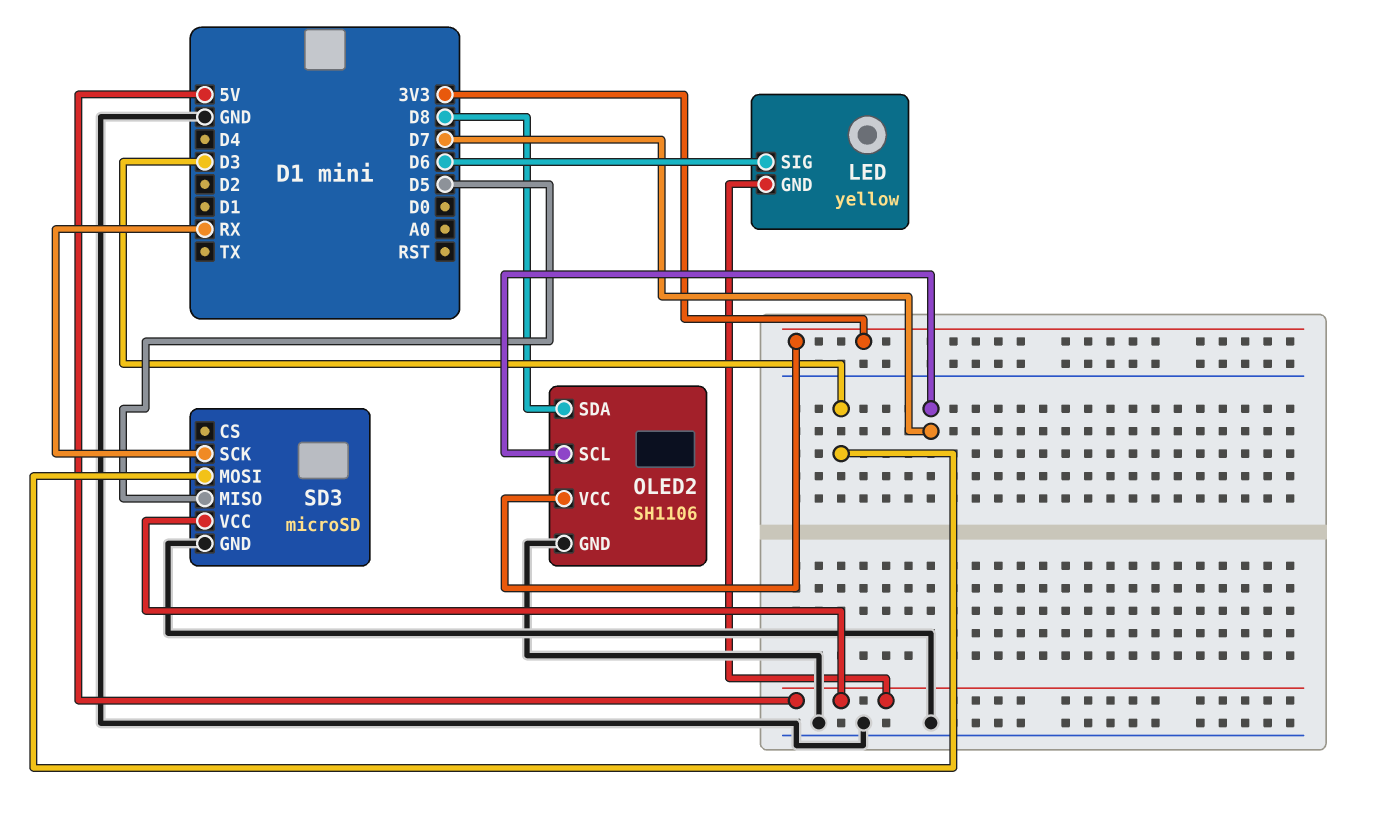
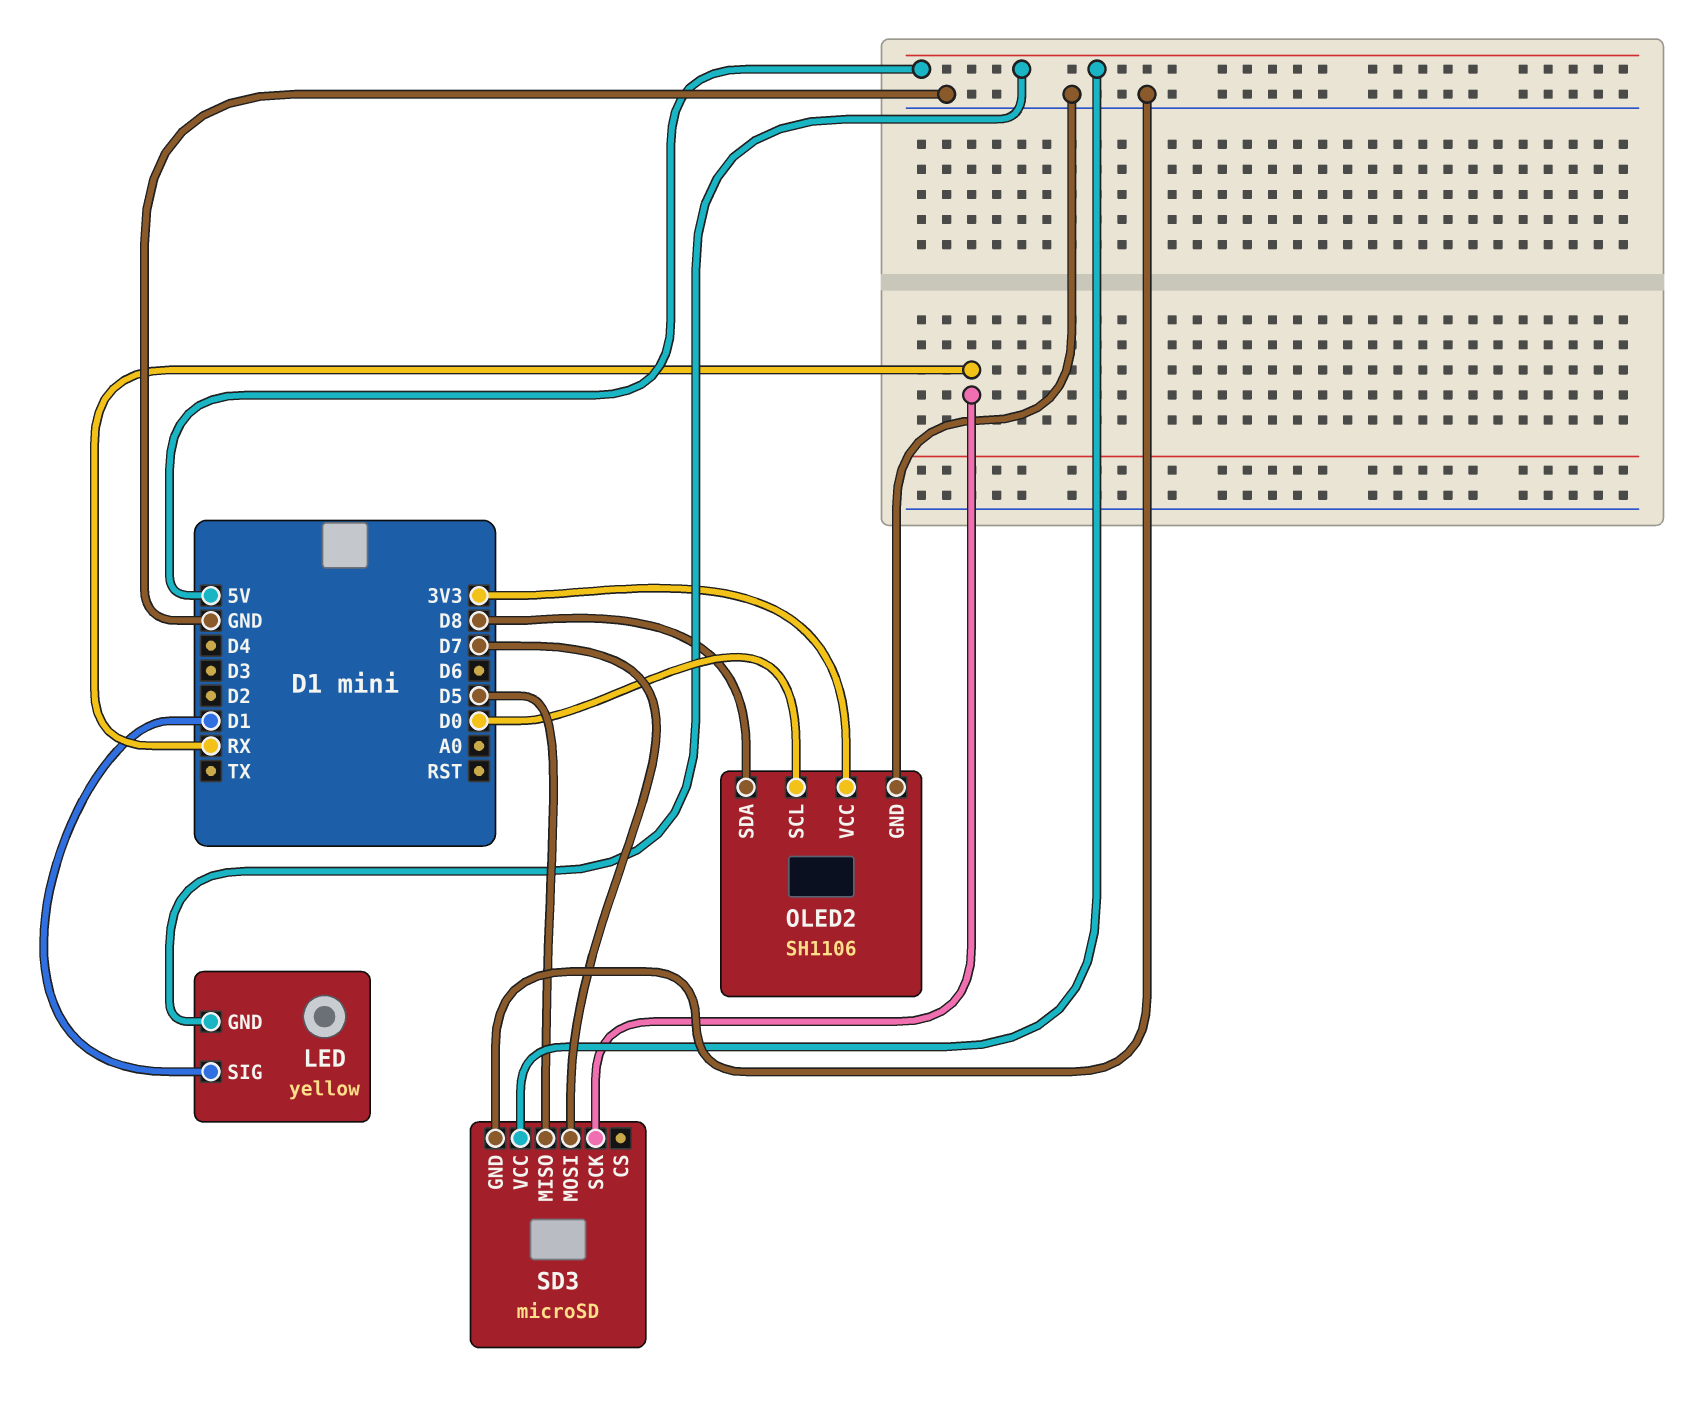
LED pin SIG: D6 -> D1
OLED2 pin SCL: D7 -> D0
SD3 pin MOSI: D3 -> D7

